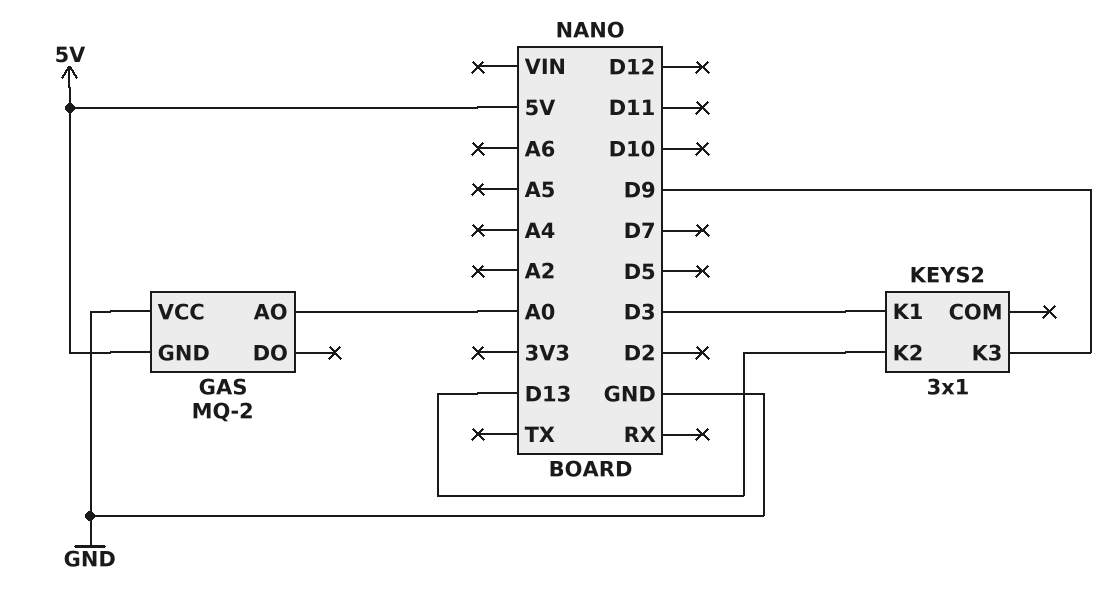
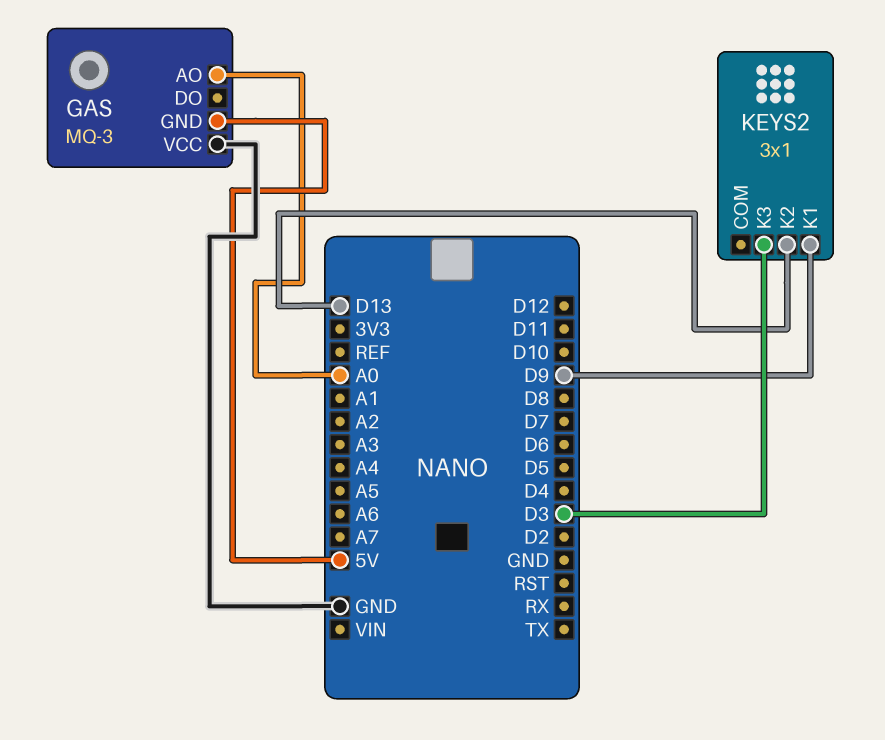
GAS: MQ-2 -> MQ-3
KEYS2 pin K1: D3 -> D9
KEYS2 pin K3: D9 -> D3

